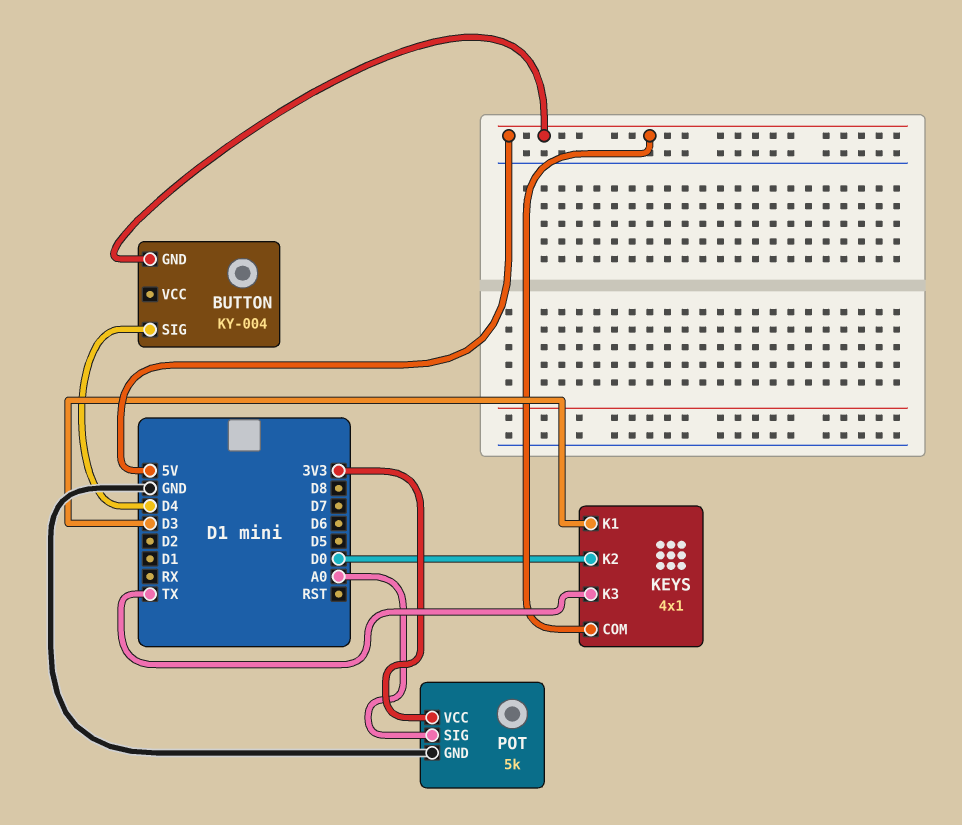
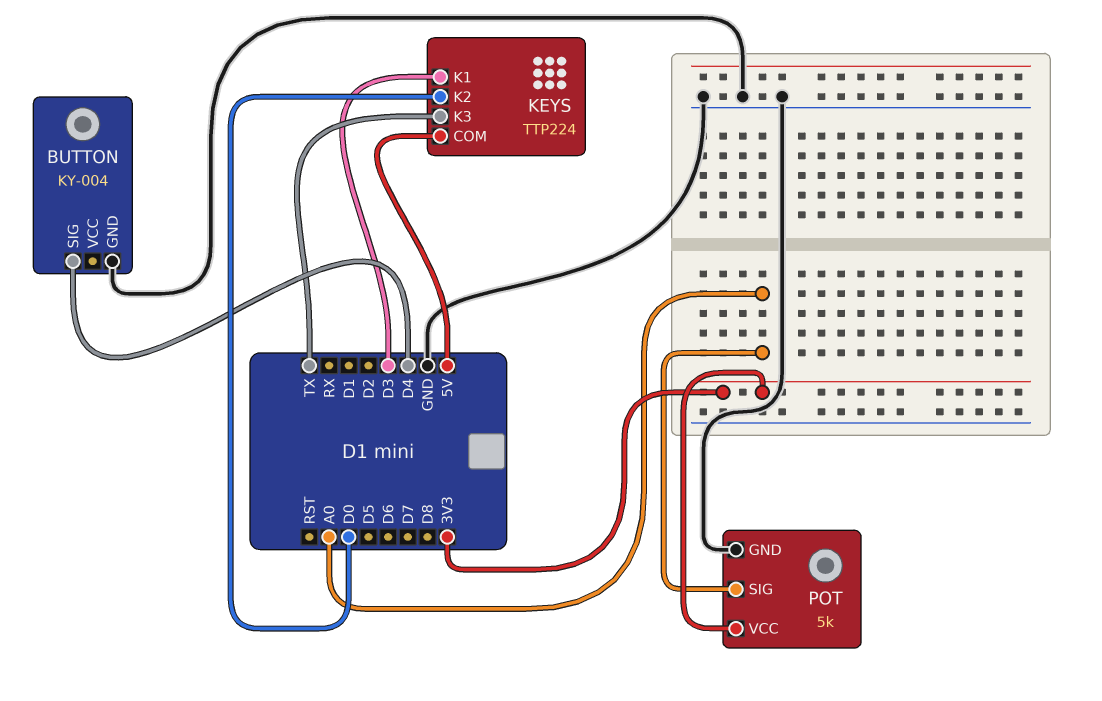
BUTTON pin GND: 5V -> GND
KEYS: 4x1 -> TTP224

